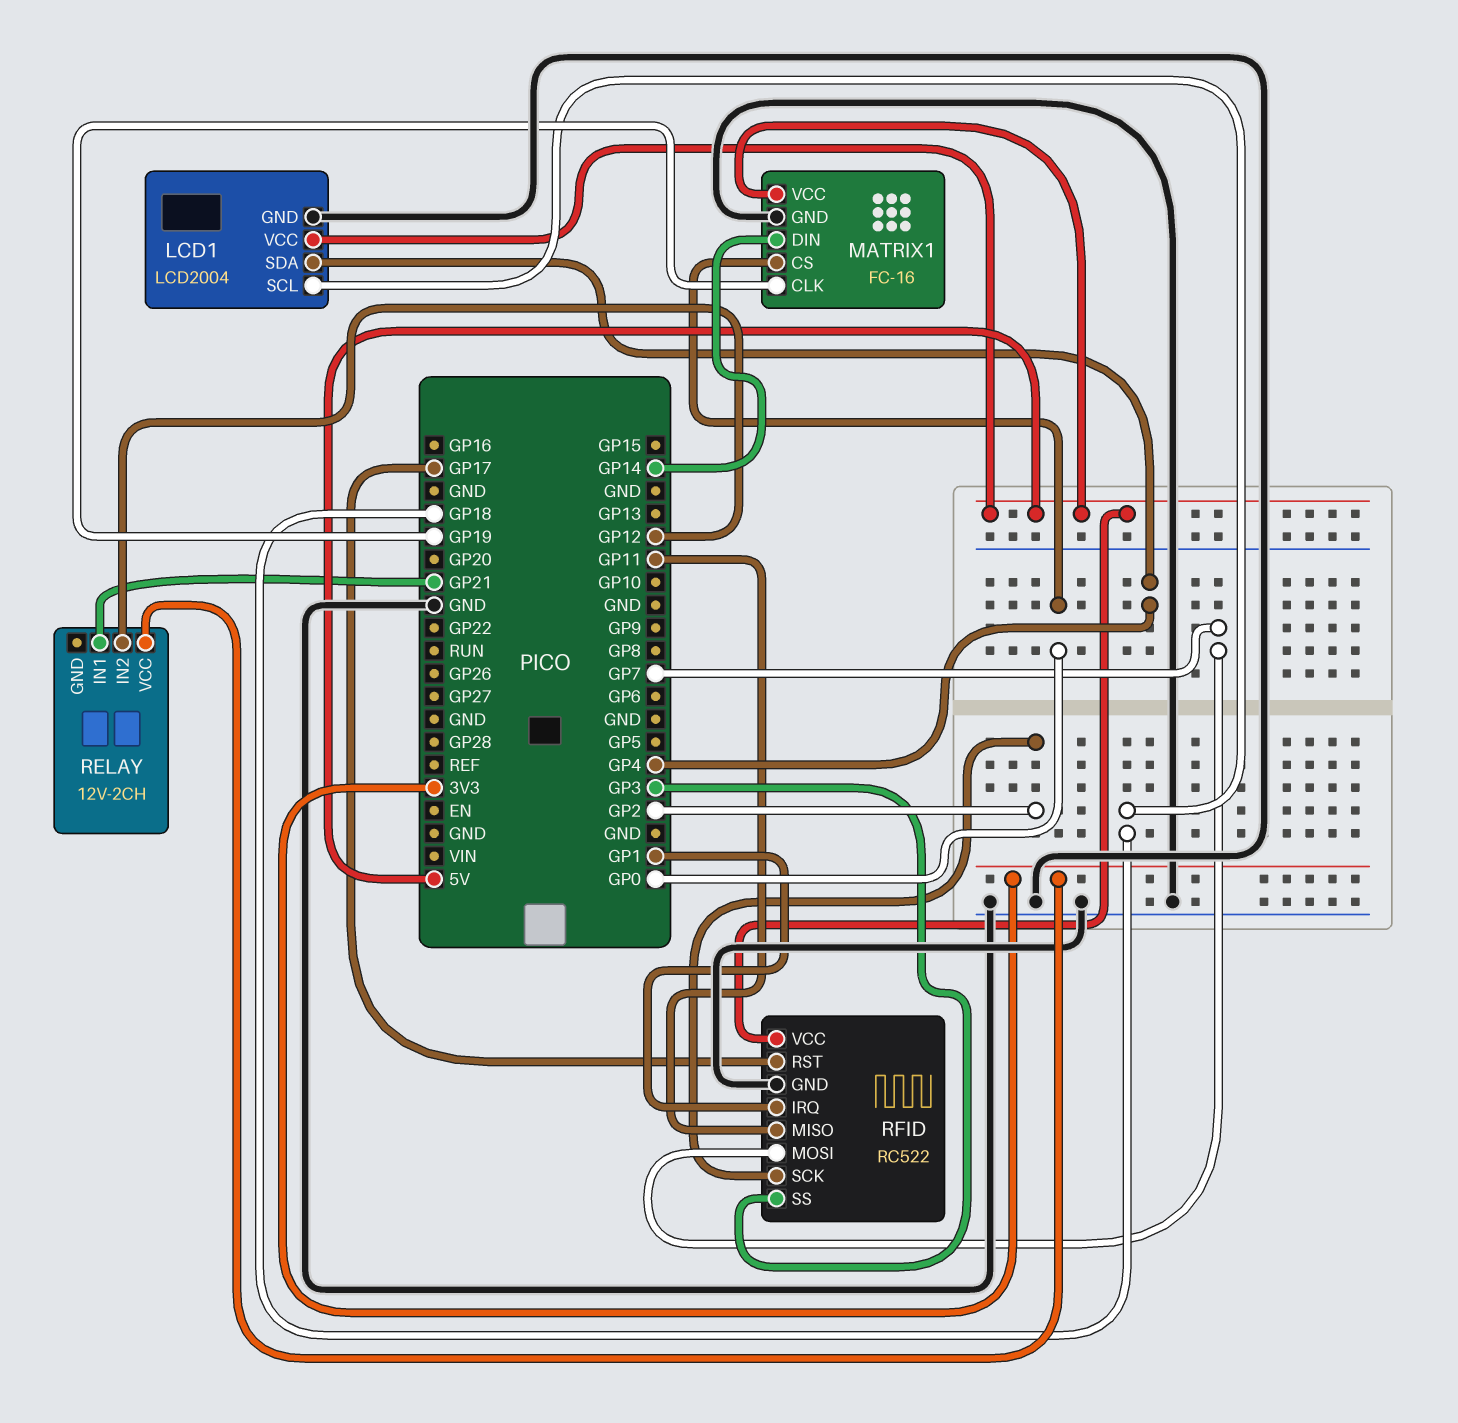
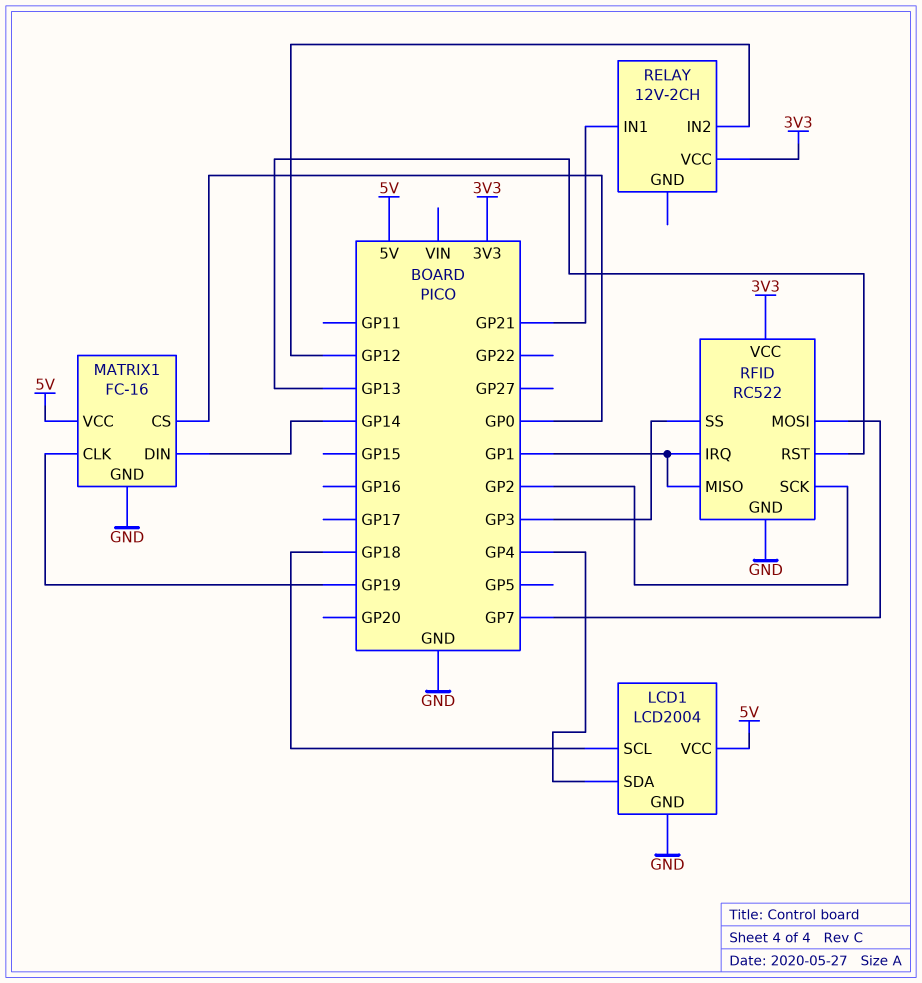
RFID pin MISO: GP11 -> GP1
RFID pin RST: GP17 -> GP13
RFID pin VCC: 5V -> 3V3

